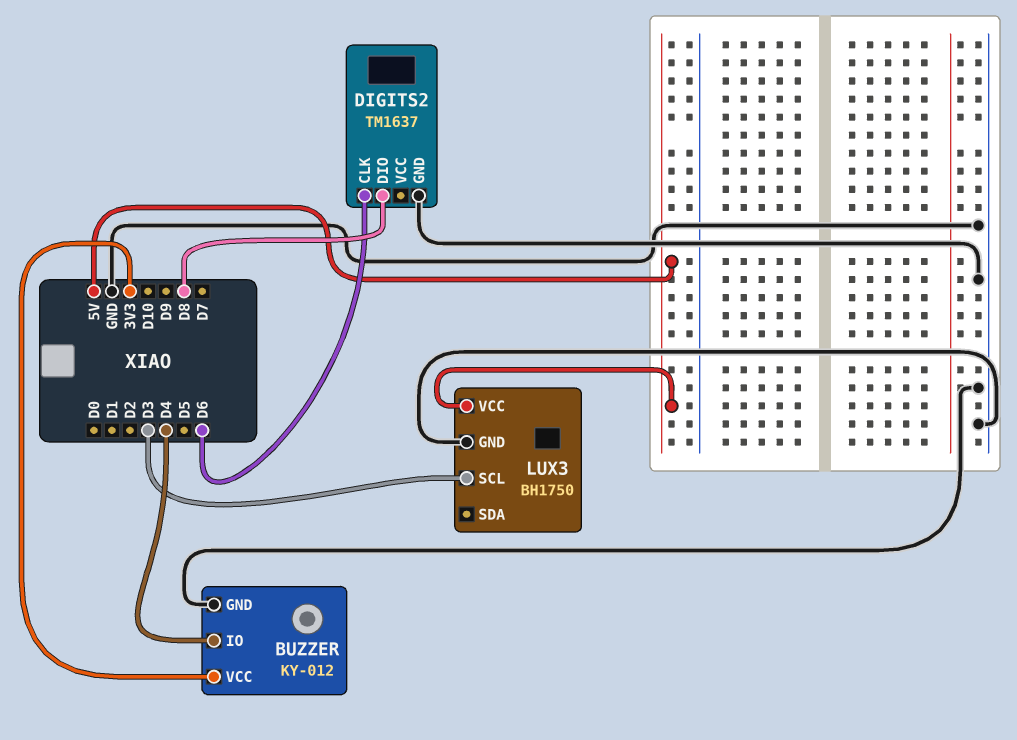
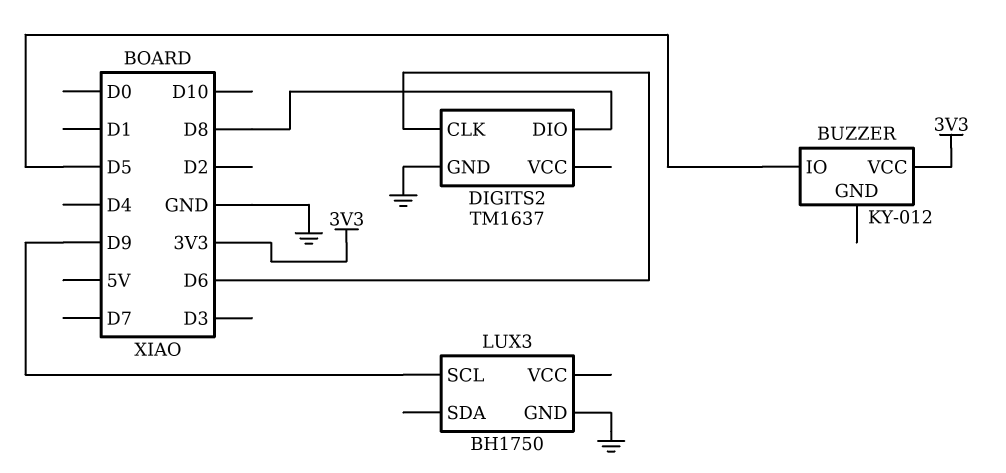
BUZZER pin GND: GND -> none
BUZZER pin IO: D4 -> D5
LUX3 pin SCL: D3 -> D9
LUX3 pin VCC: 5V -> none

